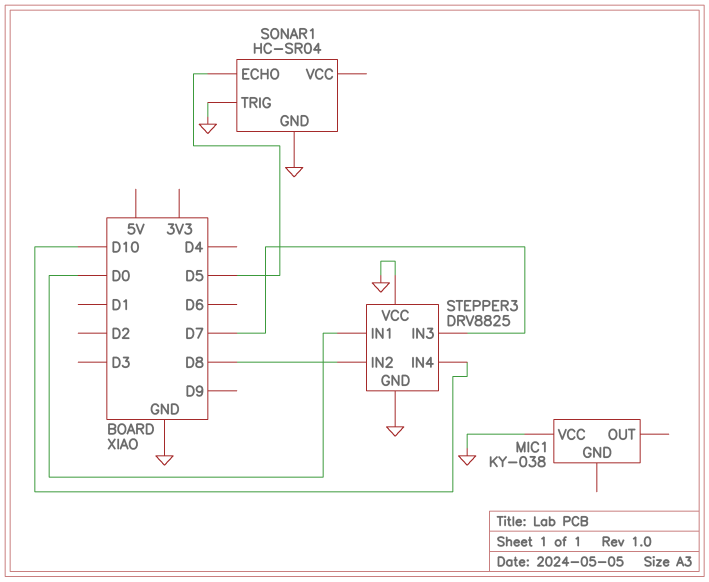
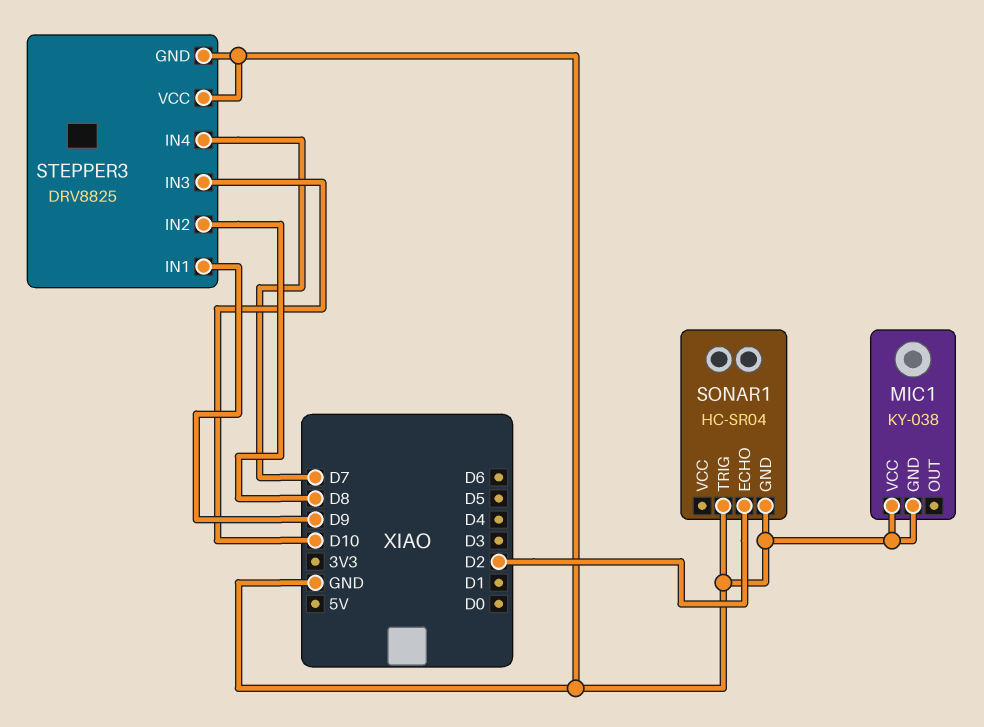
MIC1 pin GND: none -> GND
SONAR1 pin ECHO: D5 -> D2
STEPPER3 pin IN1: D0 -> D9
STEPPER3 pin IN3: D7 -> D10
STEPPER3 pin IN4: D10 -> D7

